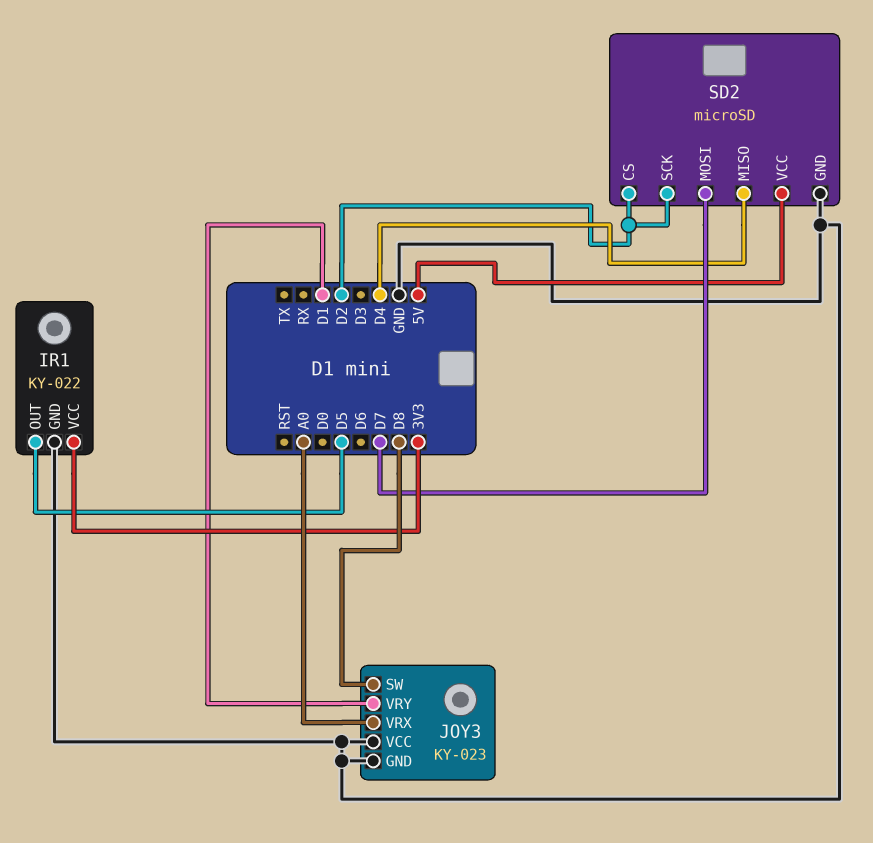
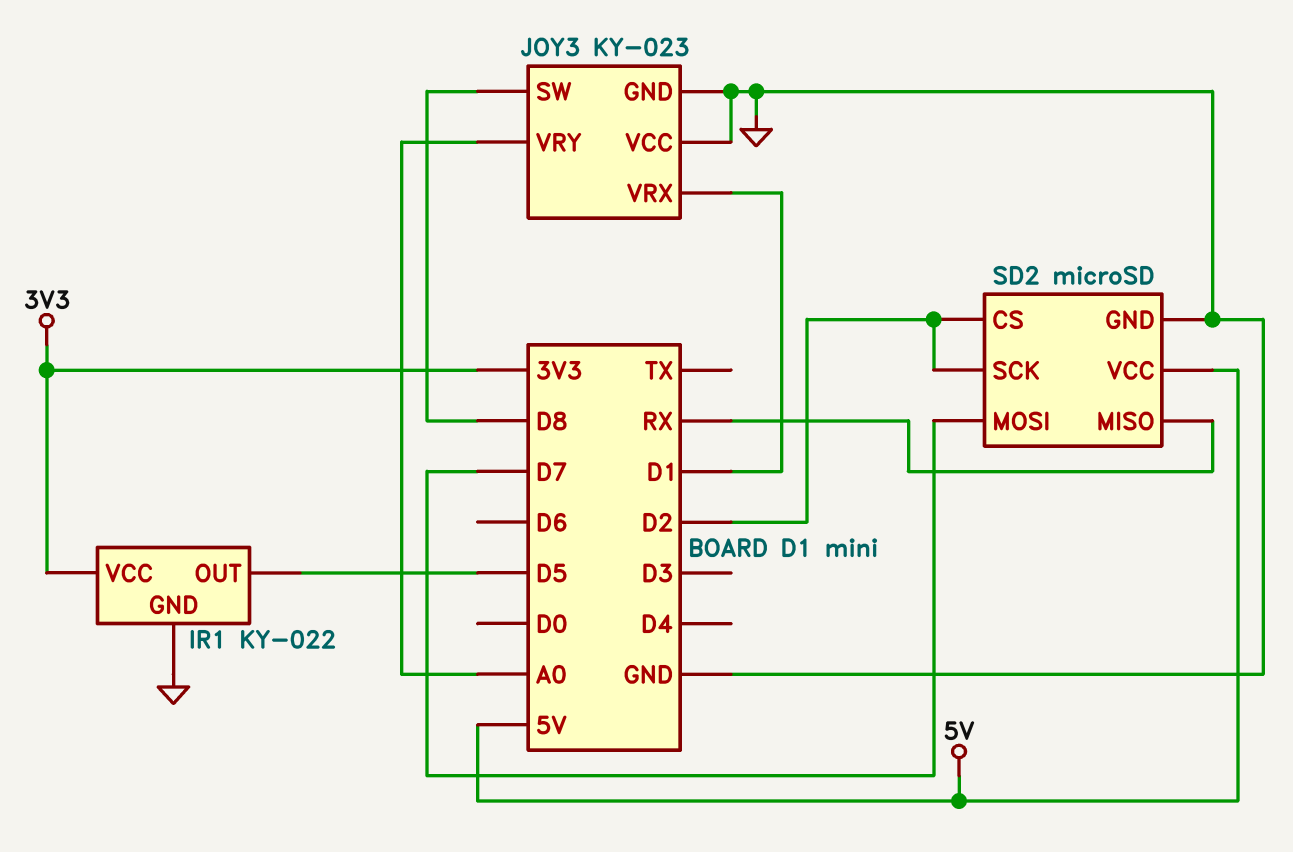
JOY3 pin VRX: A0 -> D1
JOY3 pin VRY: D1 -> A0
SD2 pin MISO: D4 -> RX

